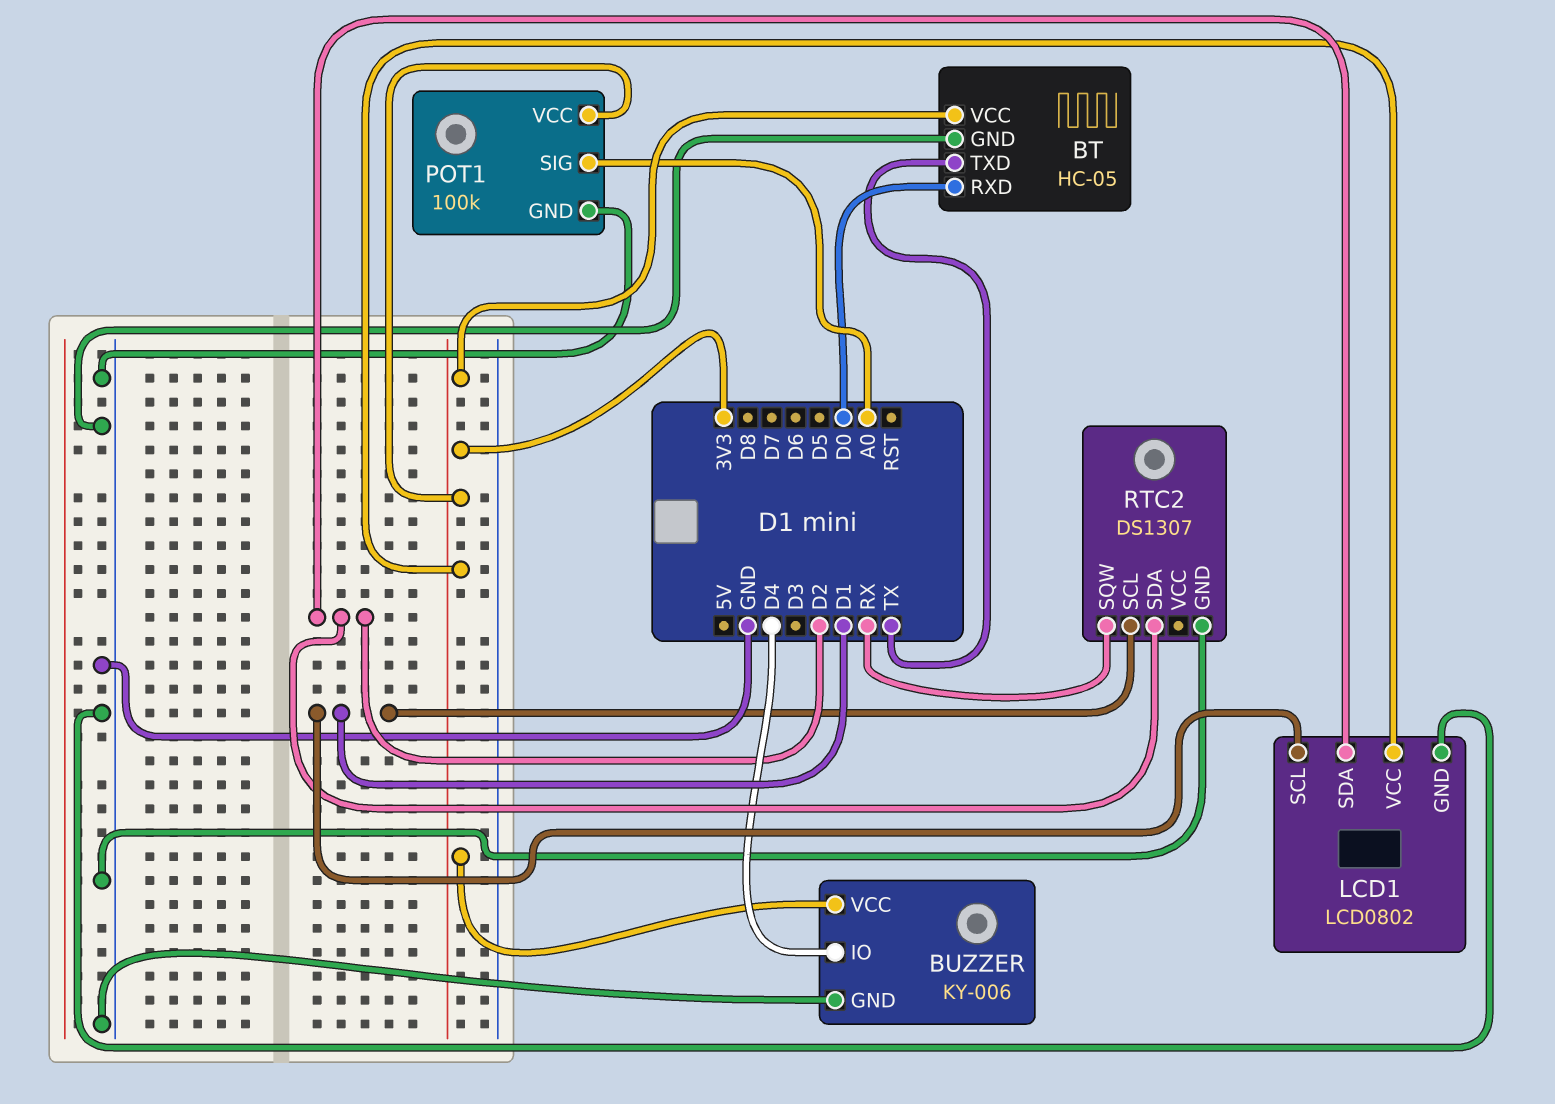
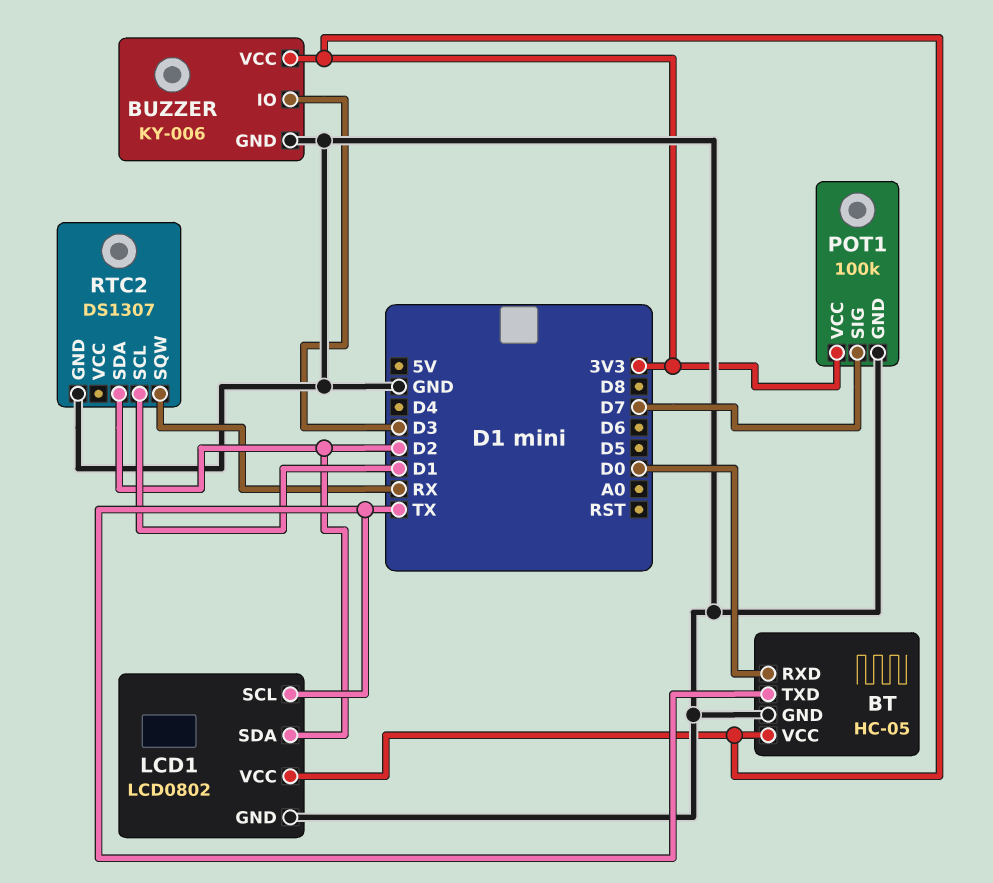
BUZZER pin IO: D4 -> D3
LCD1 pin SCL: D1 -> TX
POT1 pin SIG: A0 -> D7

